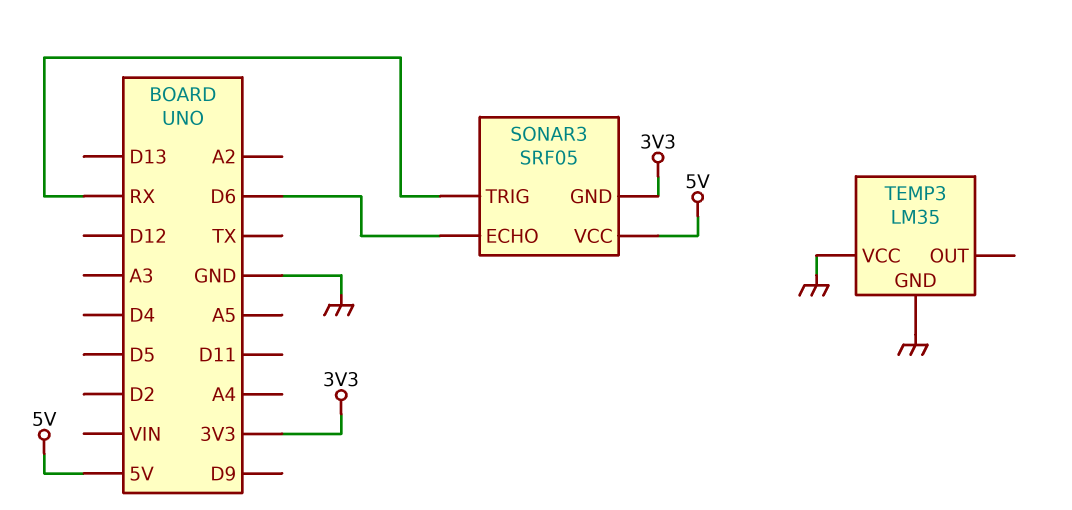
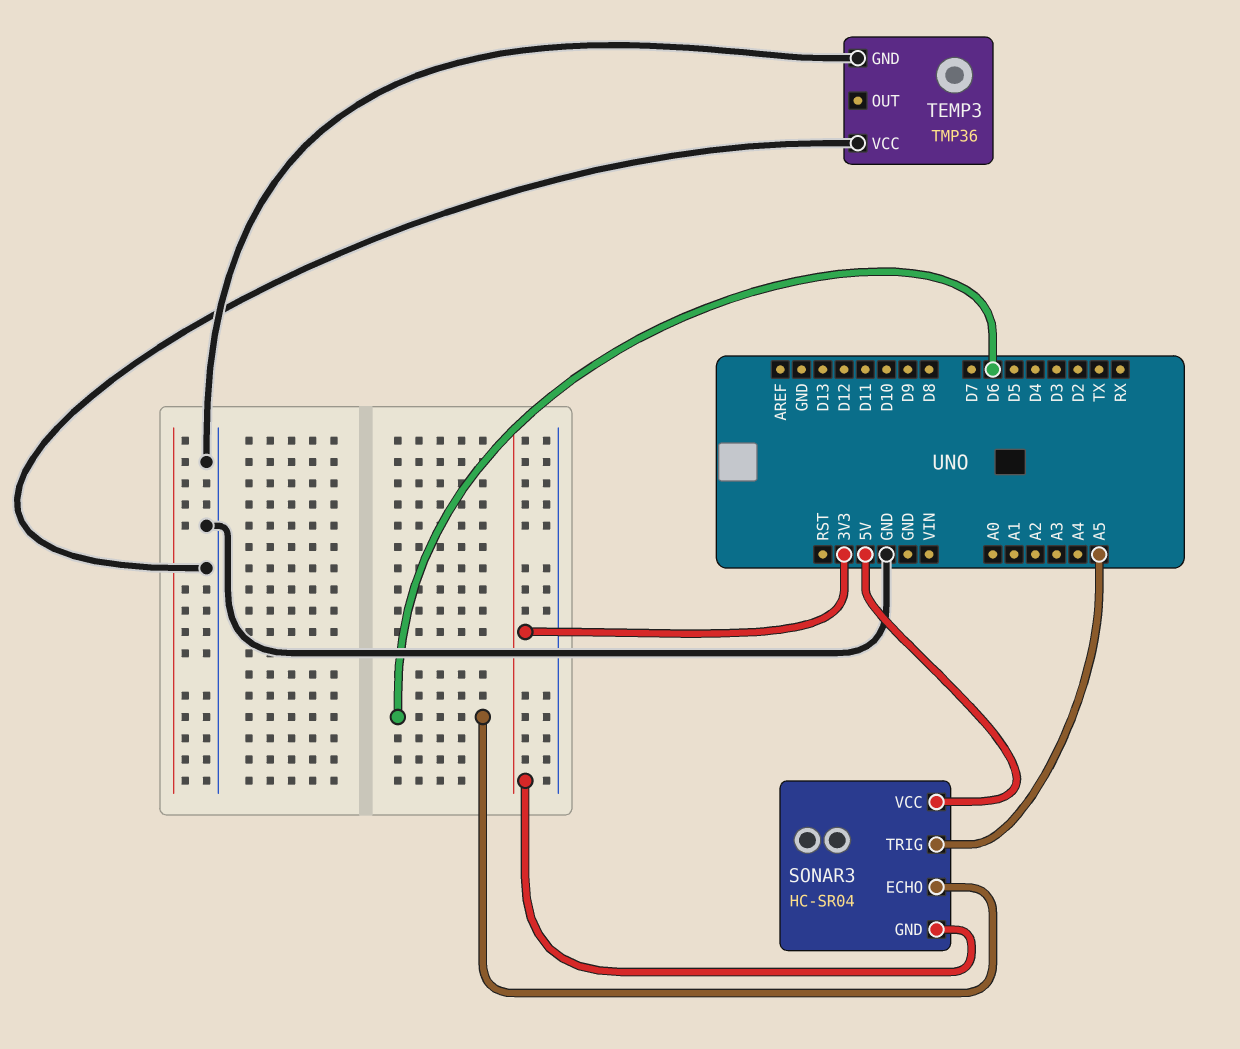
SONAR3: SRF05 -> HC-SR04
SONAR3 pin TRIG: RX -> A5
TEMP3: LM35 -> TMP36

